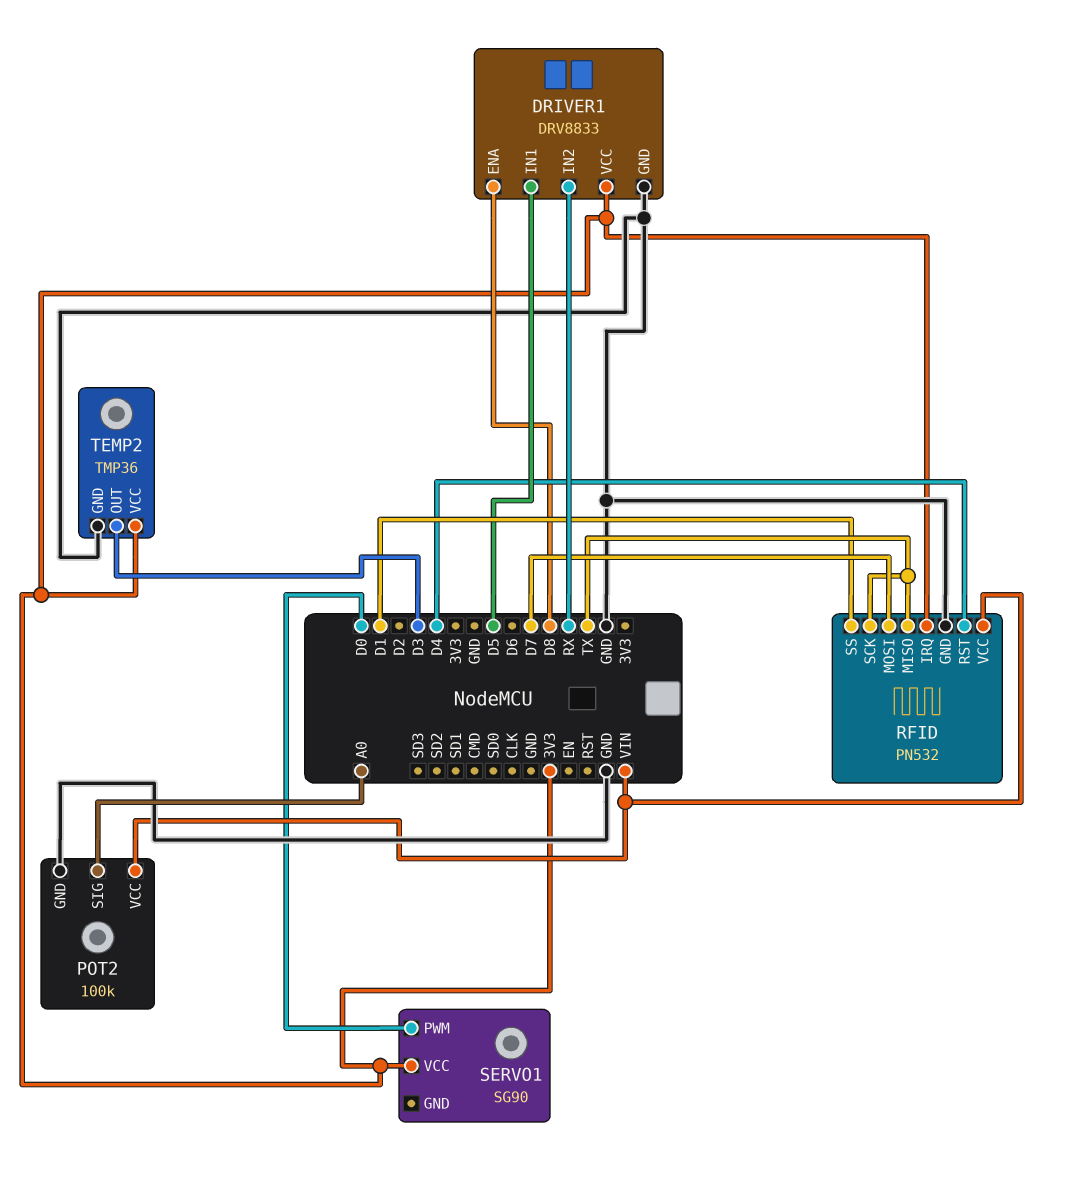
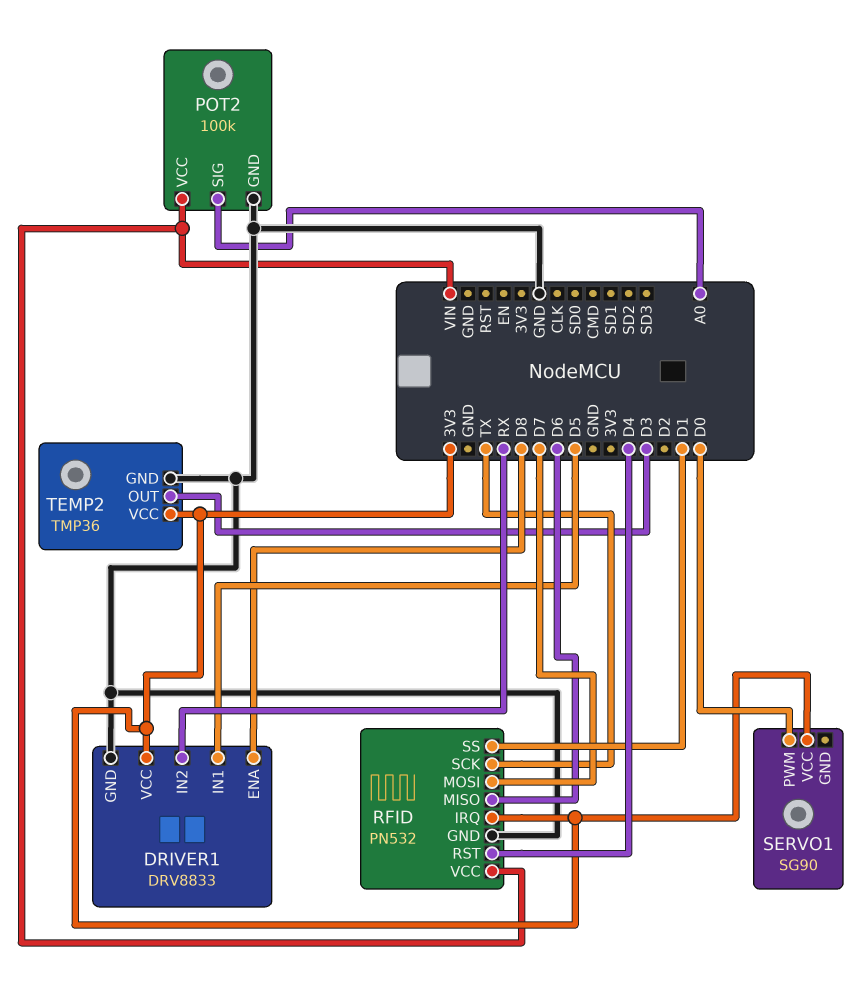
RFID pin MISO: TX -> D6

